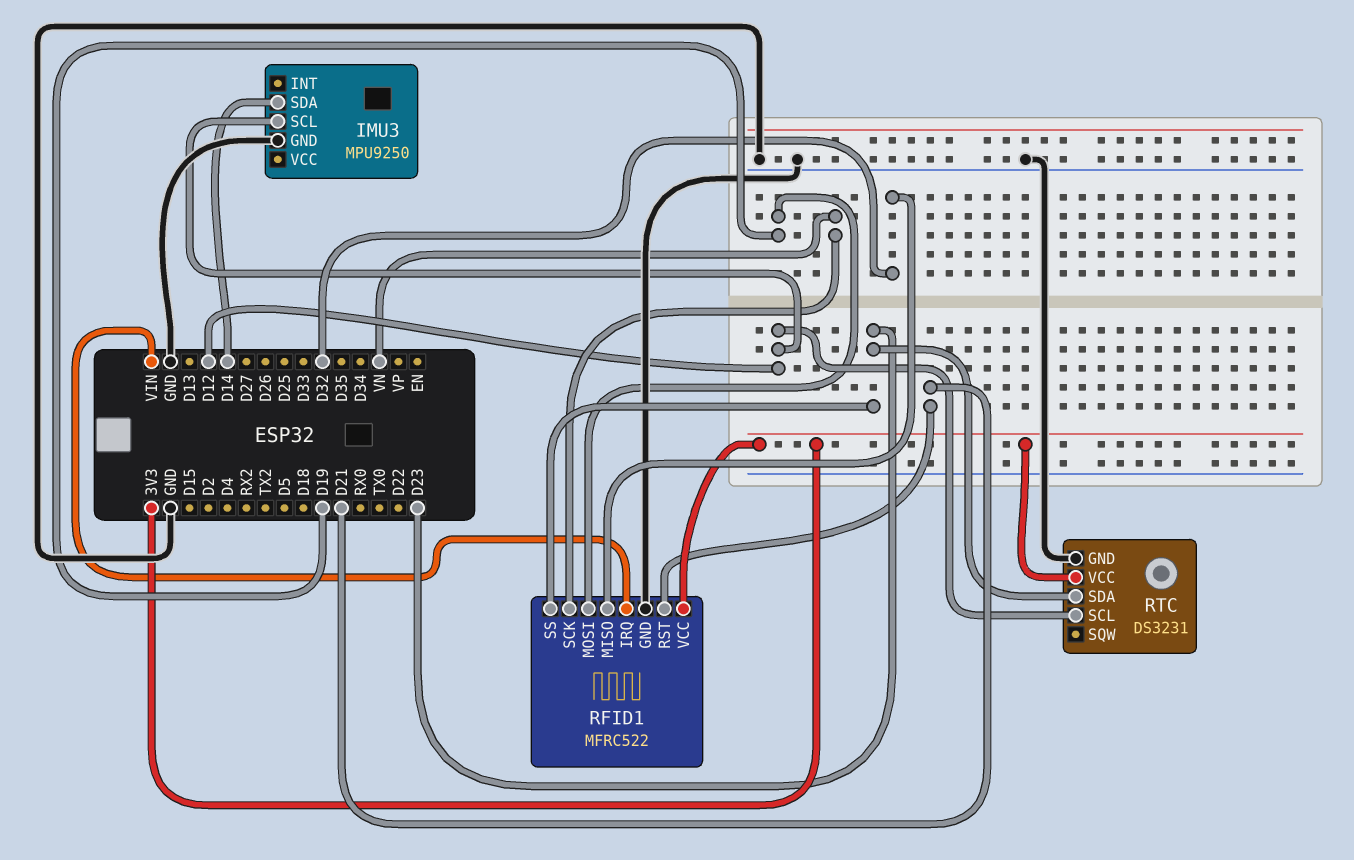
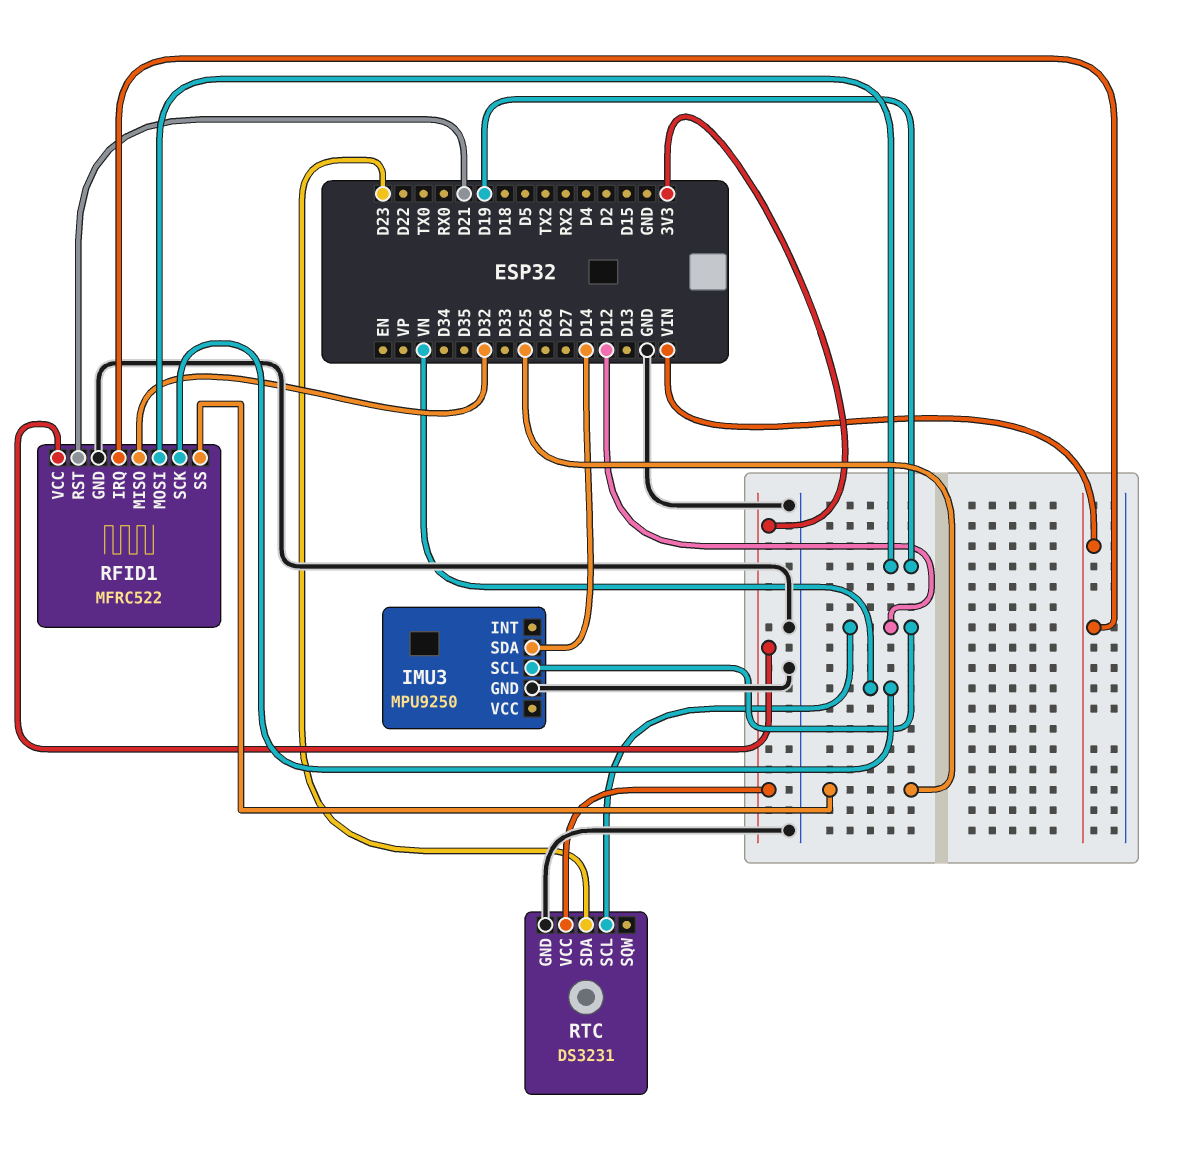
RFID1 pin SS: D23 -> D25

